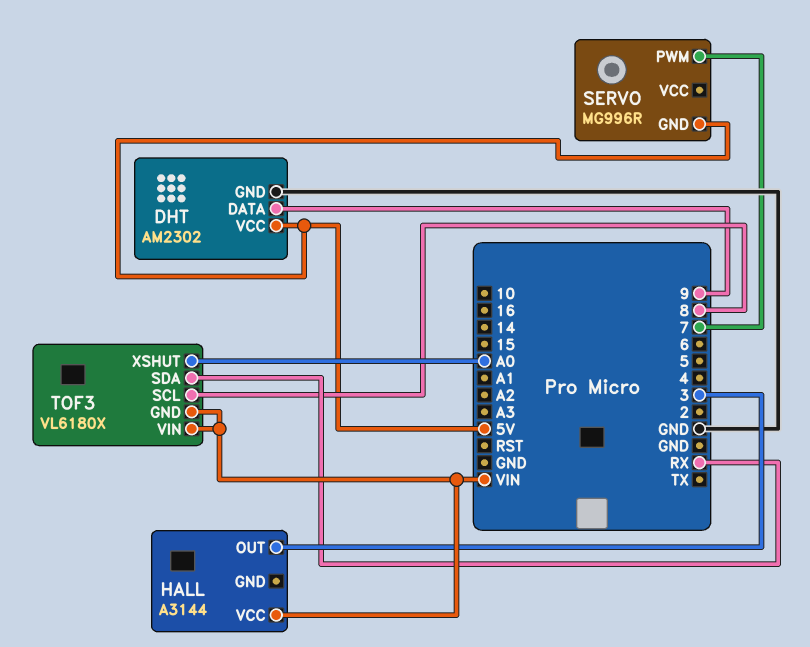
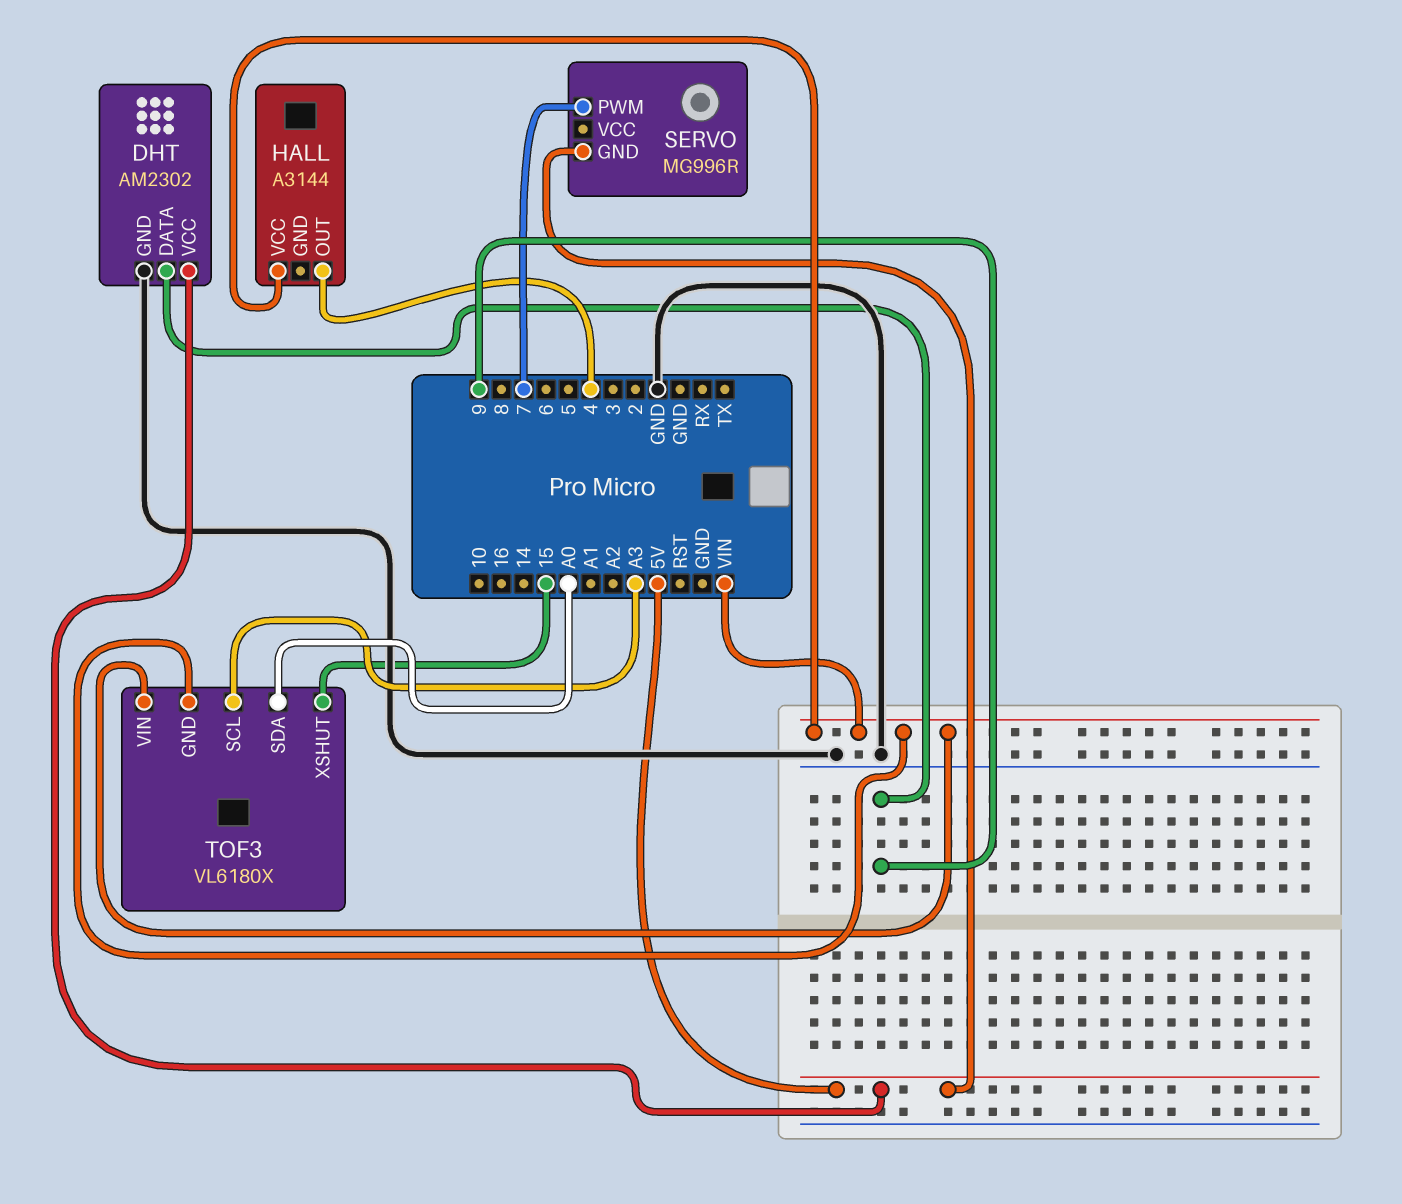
HALL pin OUT: 3 -> 4
TOF3 pin SCL: 8 -> A3
TOF3 pin SDA: RX -> A0
TOF3 pin XSHUT: A0 -> 15

